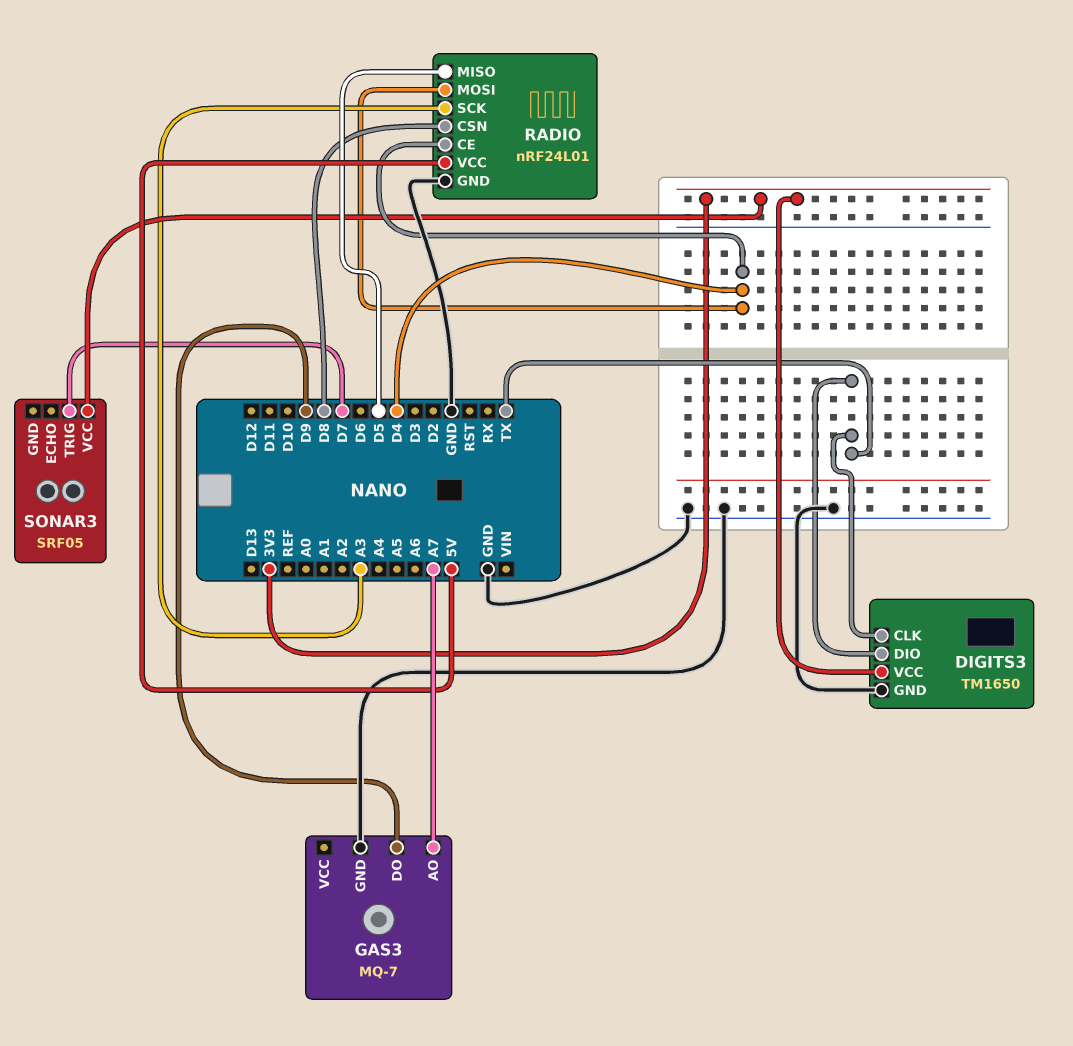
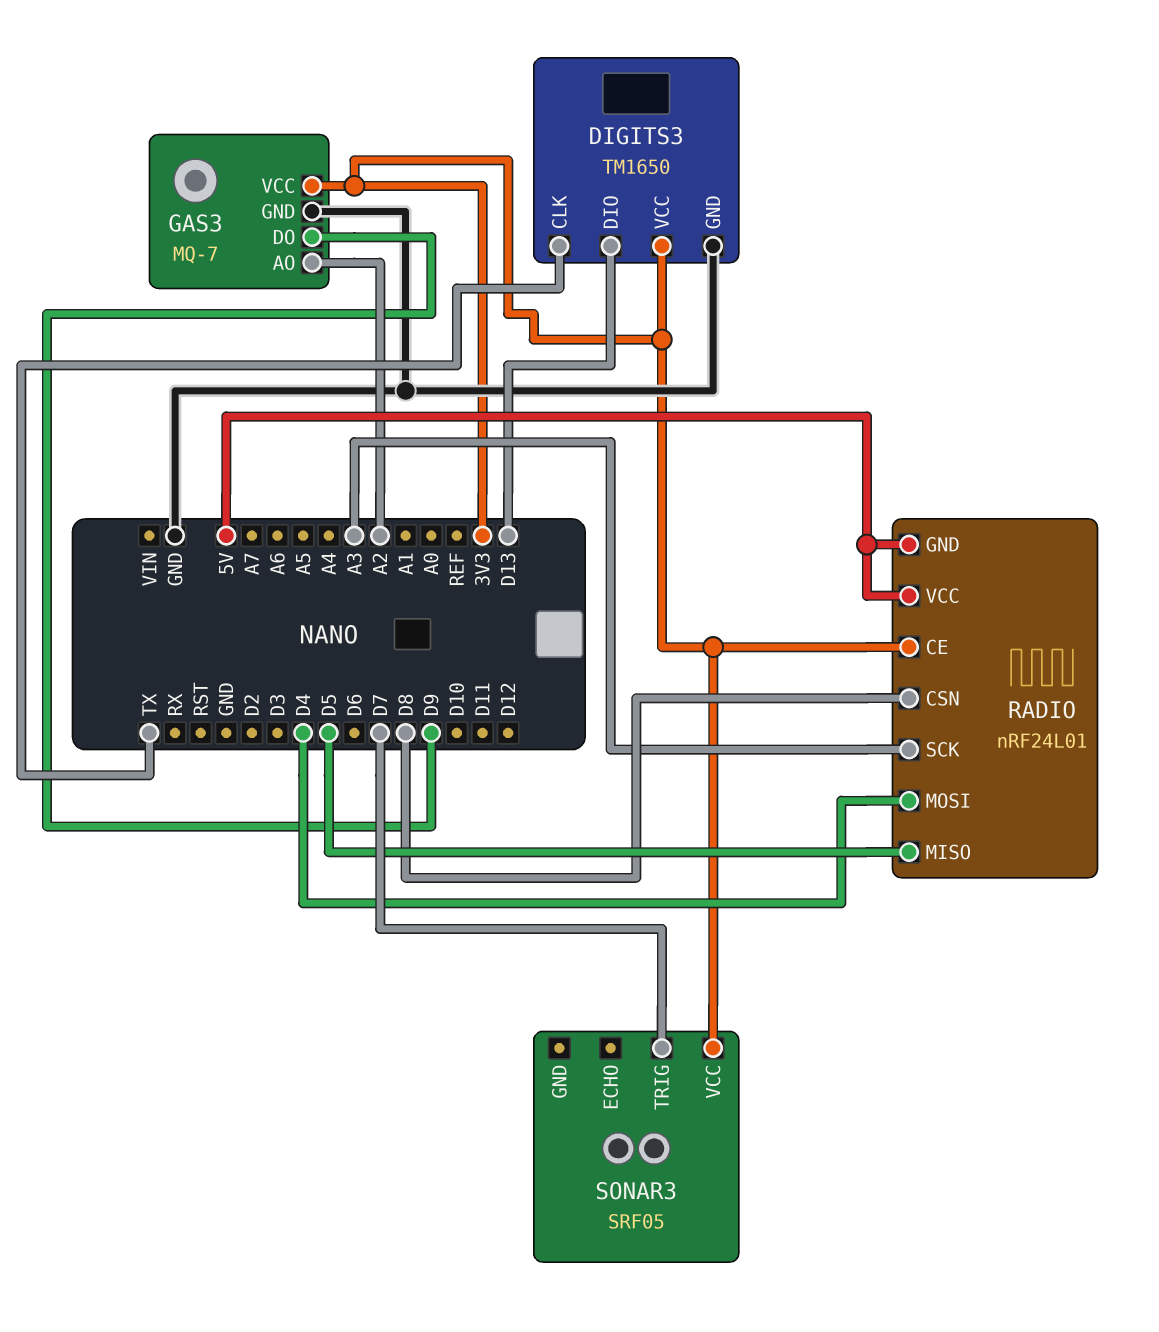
DIGITS3 pin DIO: TX -> D13
GAS3 pin AO: A7 -> A2
GAS3 pin VCC: none -> 3V3
RADIO pin CE: D4 -> 3V3
RADIO pin GND: GND -> 5V

